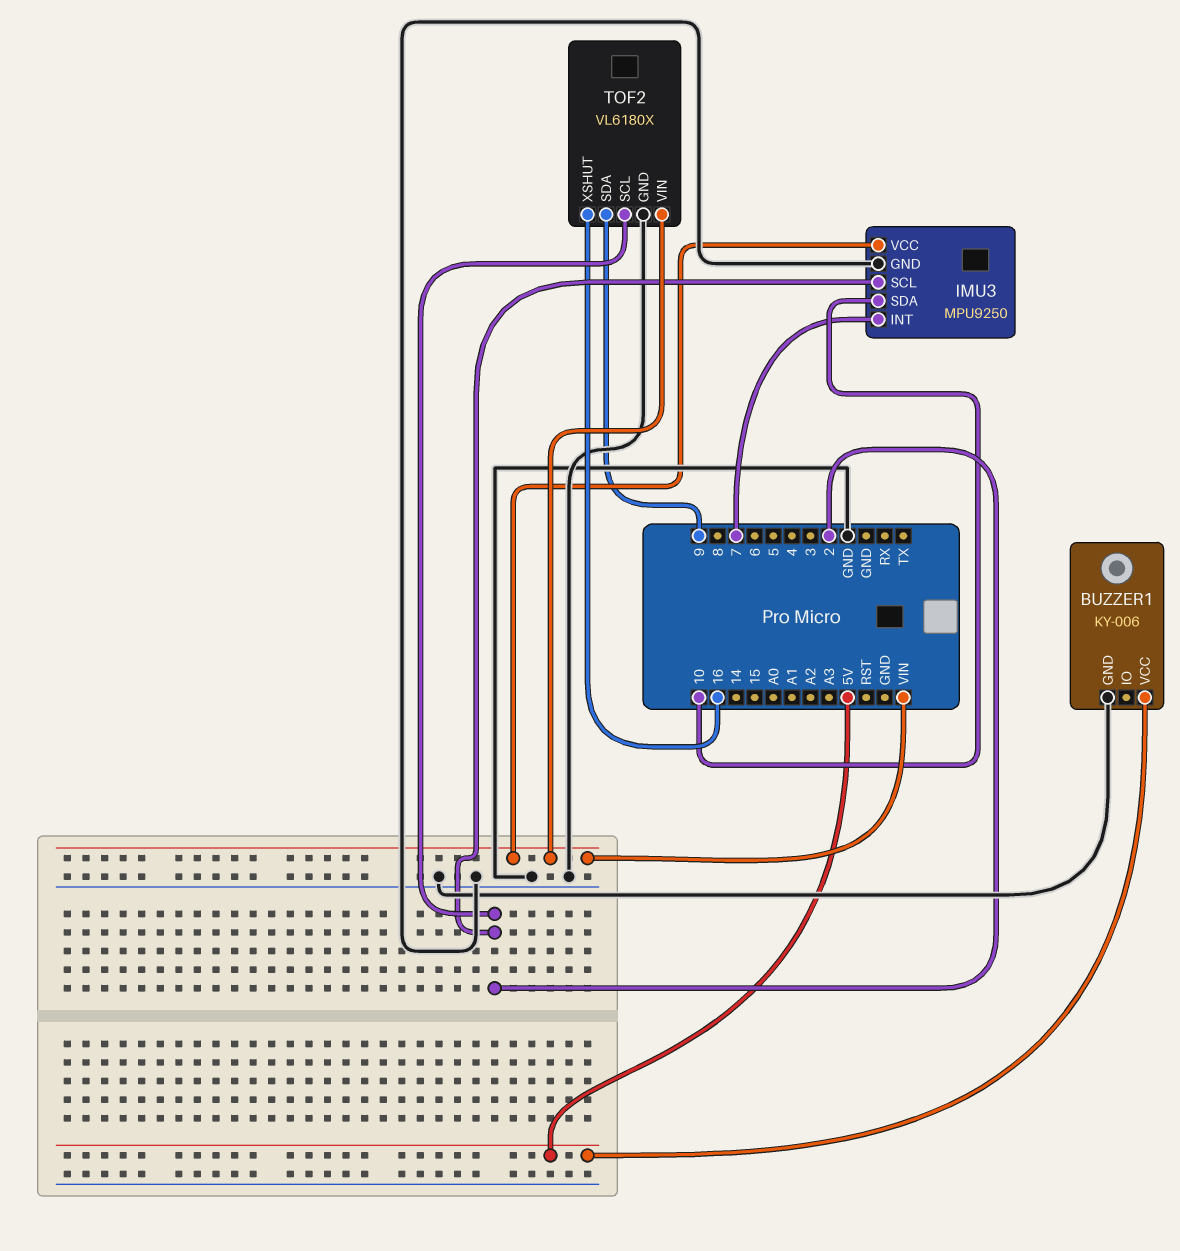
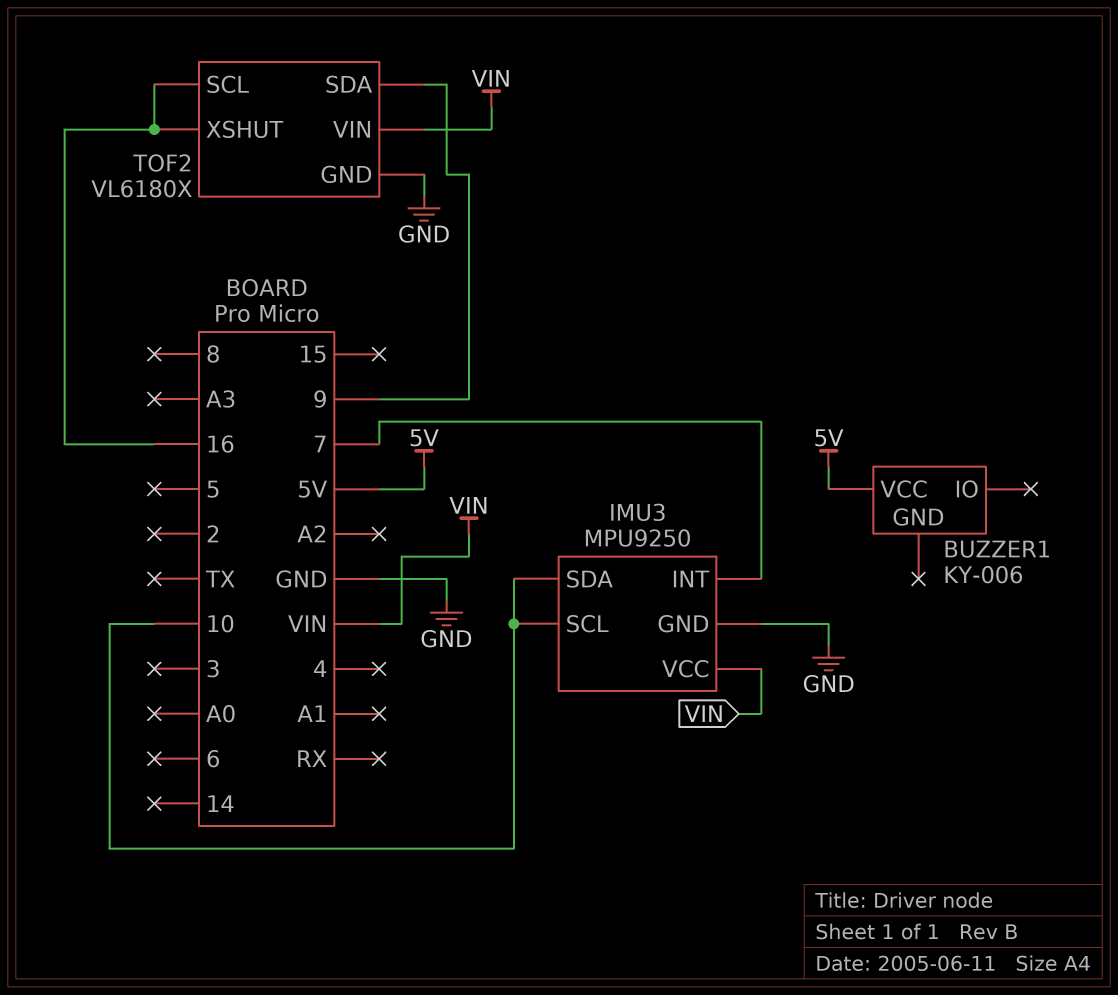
BUZZER1 pin GND: GND -> none
IMU3 pin SCL: 2 -> 10
TOF2 pin SCL: 2 -> 16

